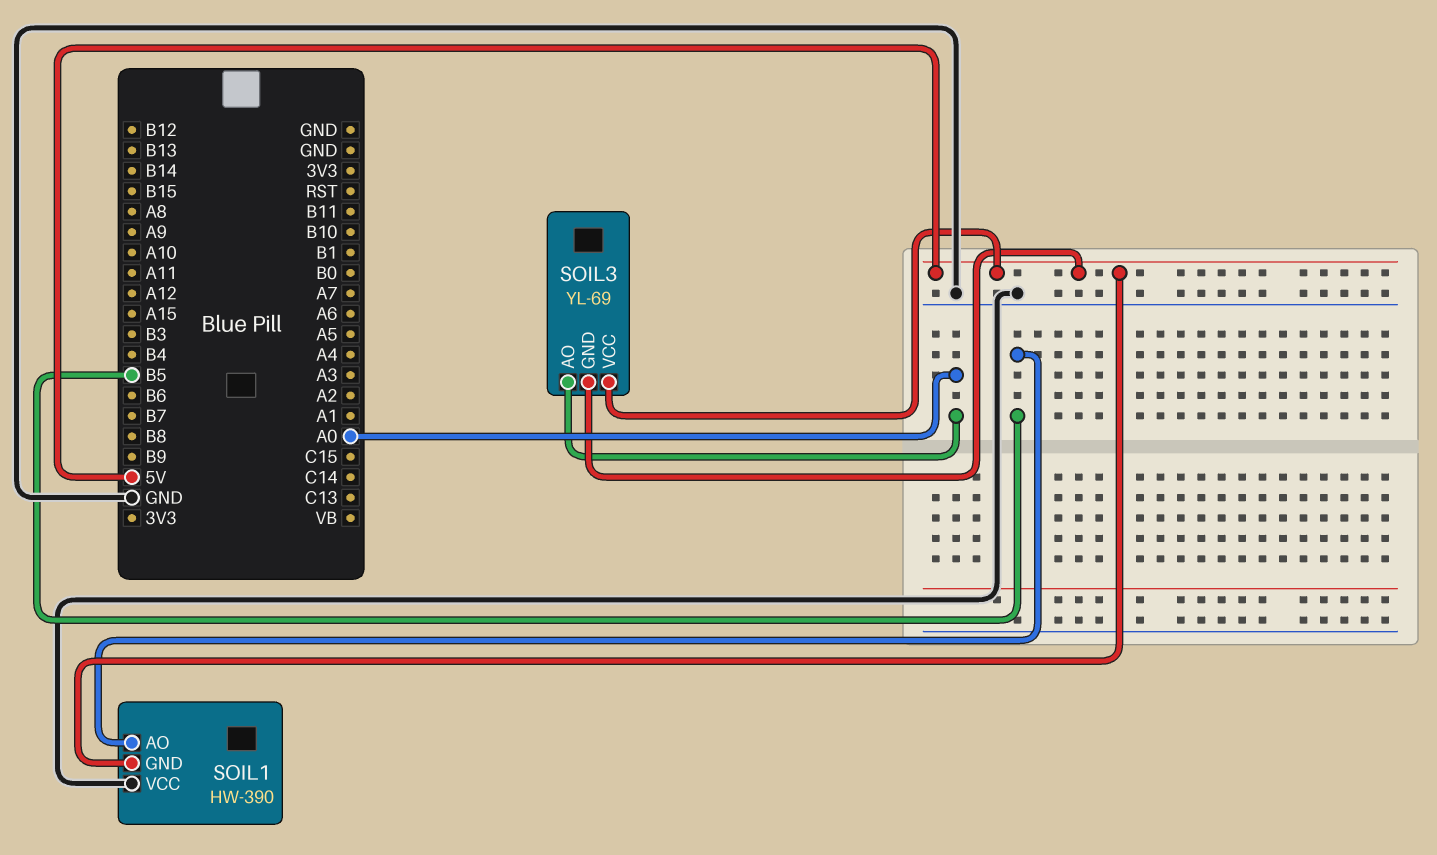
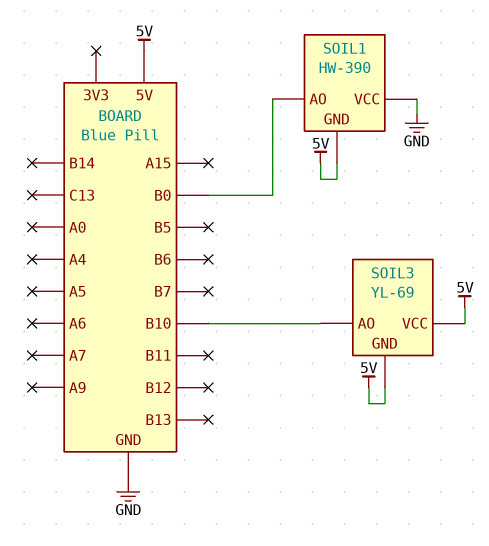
SOIL1 pin AO: B5 -> B0
SOIL3 pin AO: A0 -> B10

